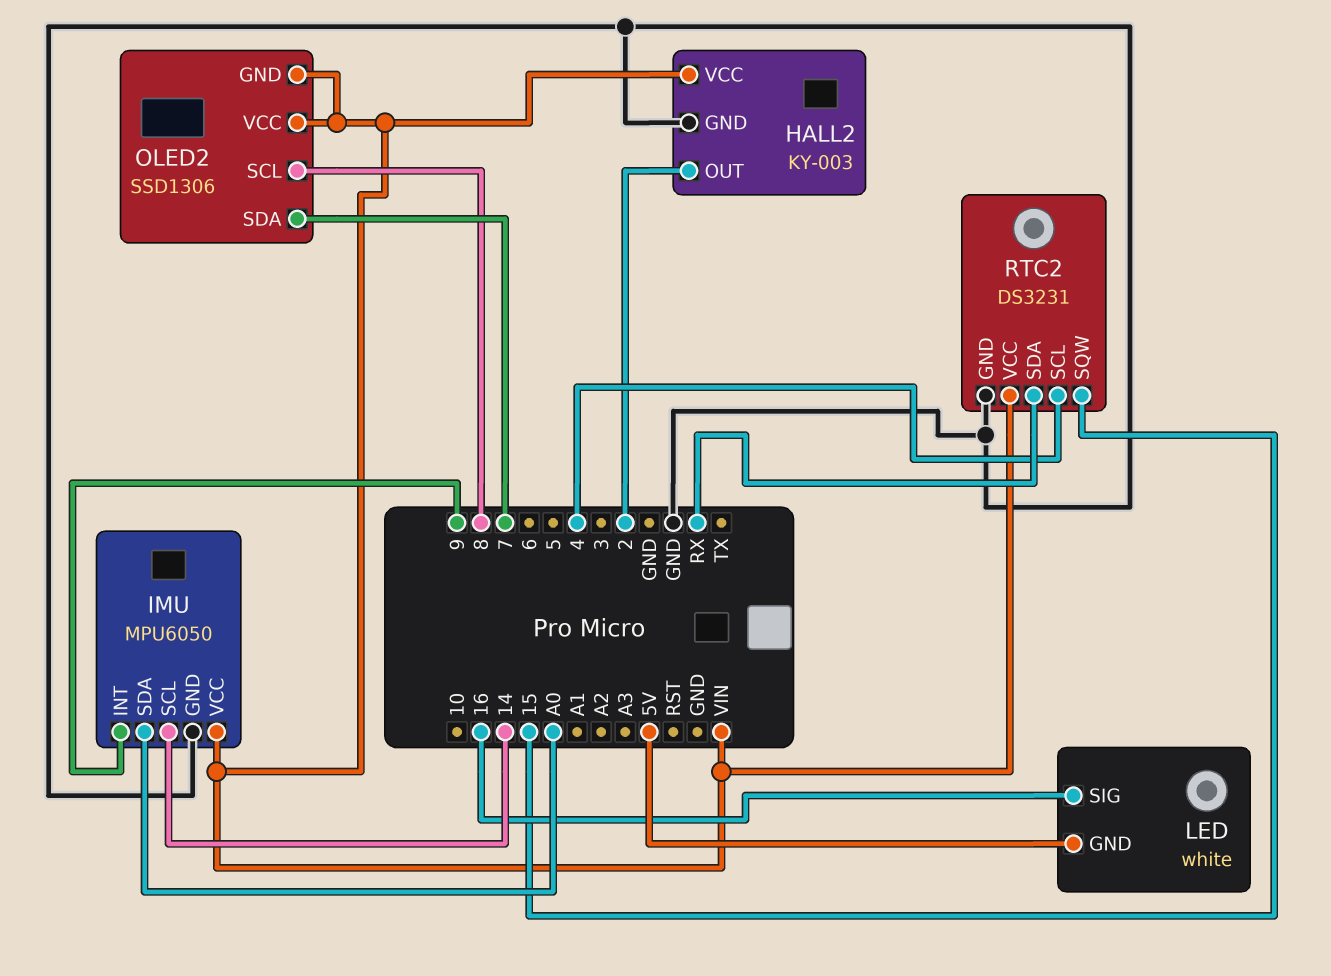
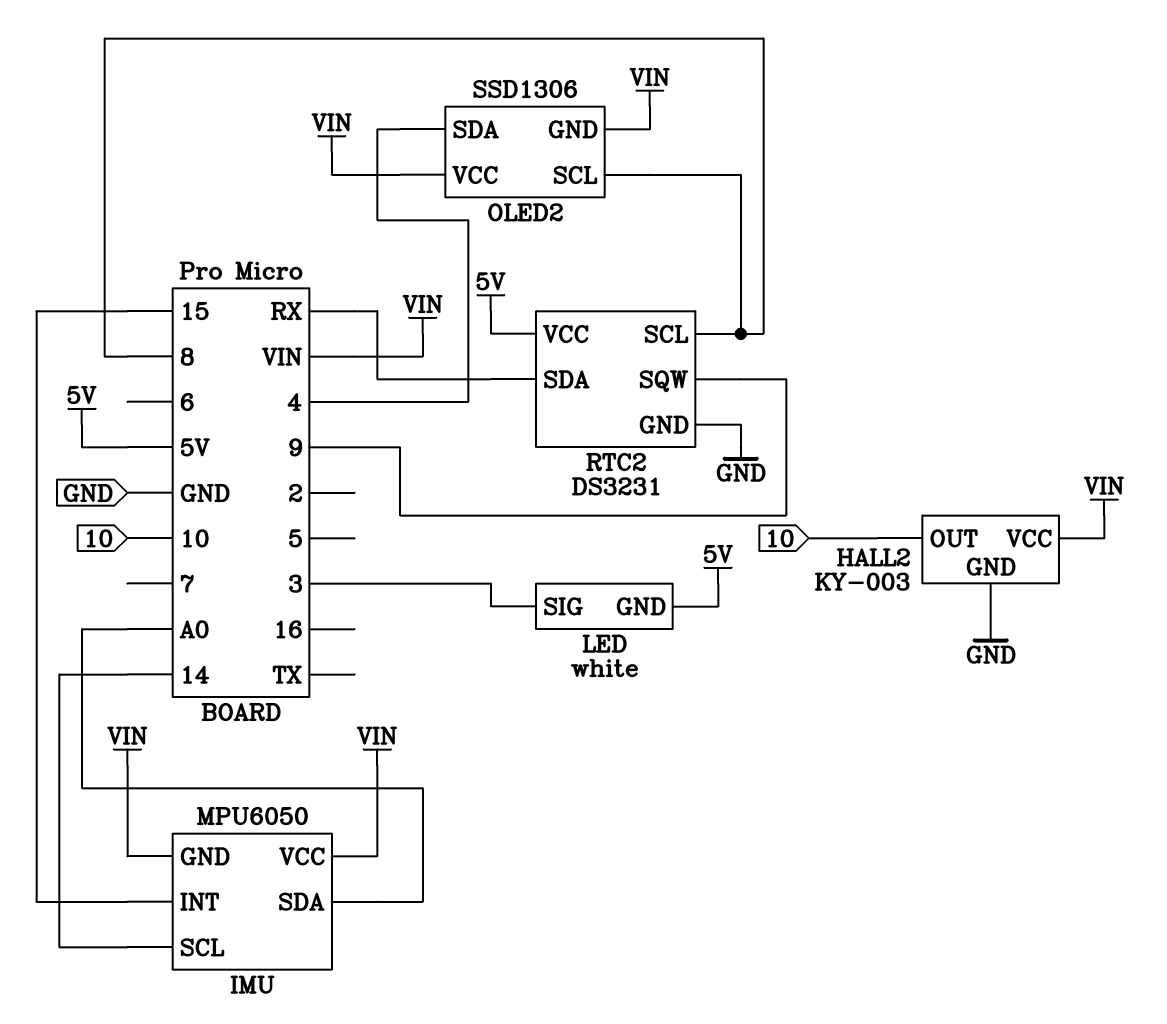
HALL2 pin OUT: 2 -> 10
IMU pin GND: GND -> VIN
IMU pin INT: 9 -> 15
LED pin SIG: 16 -> 3
OLED2 pin SDA: 7 -> 4
RTC2 pin SCL: 4 -> 8
RTC2 pin SQW: 15 -> 9
RTC2 pin VCC: VIN -> 5V

